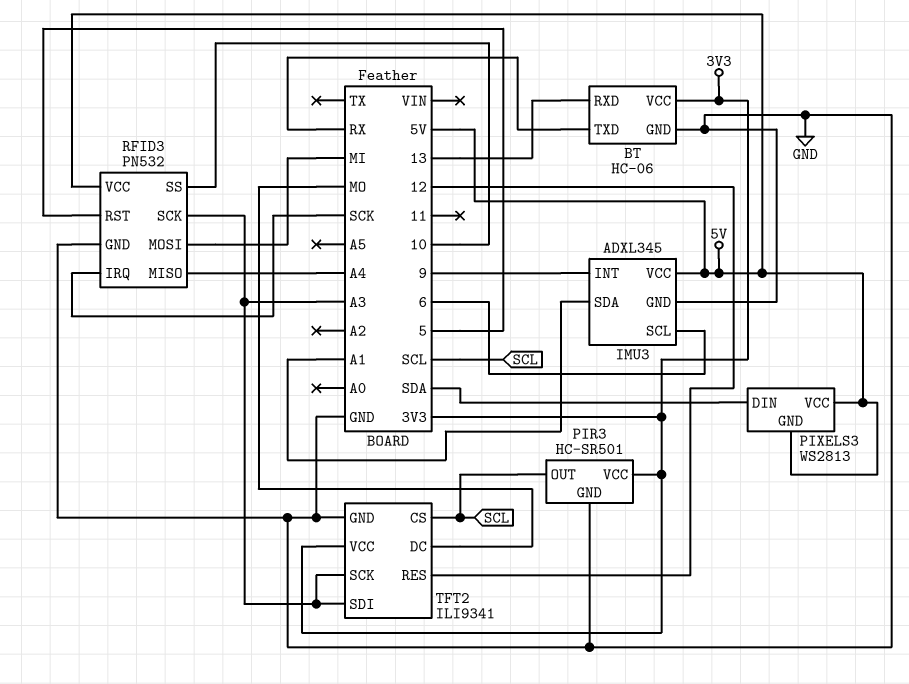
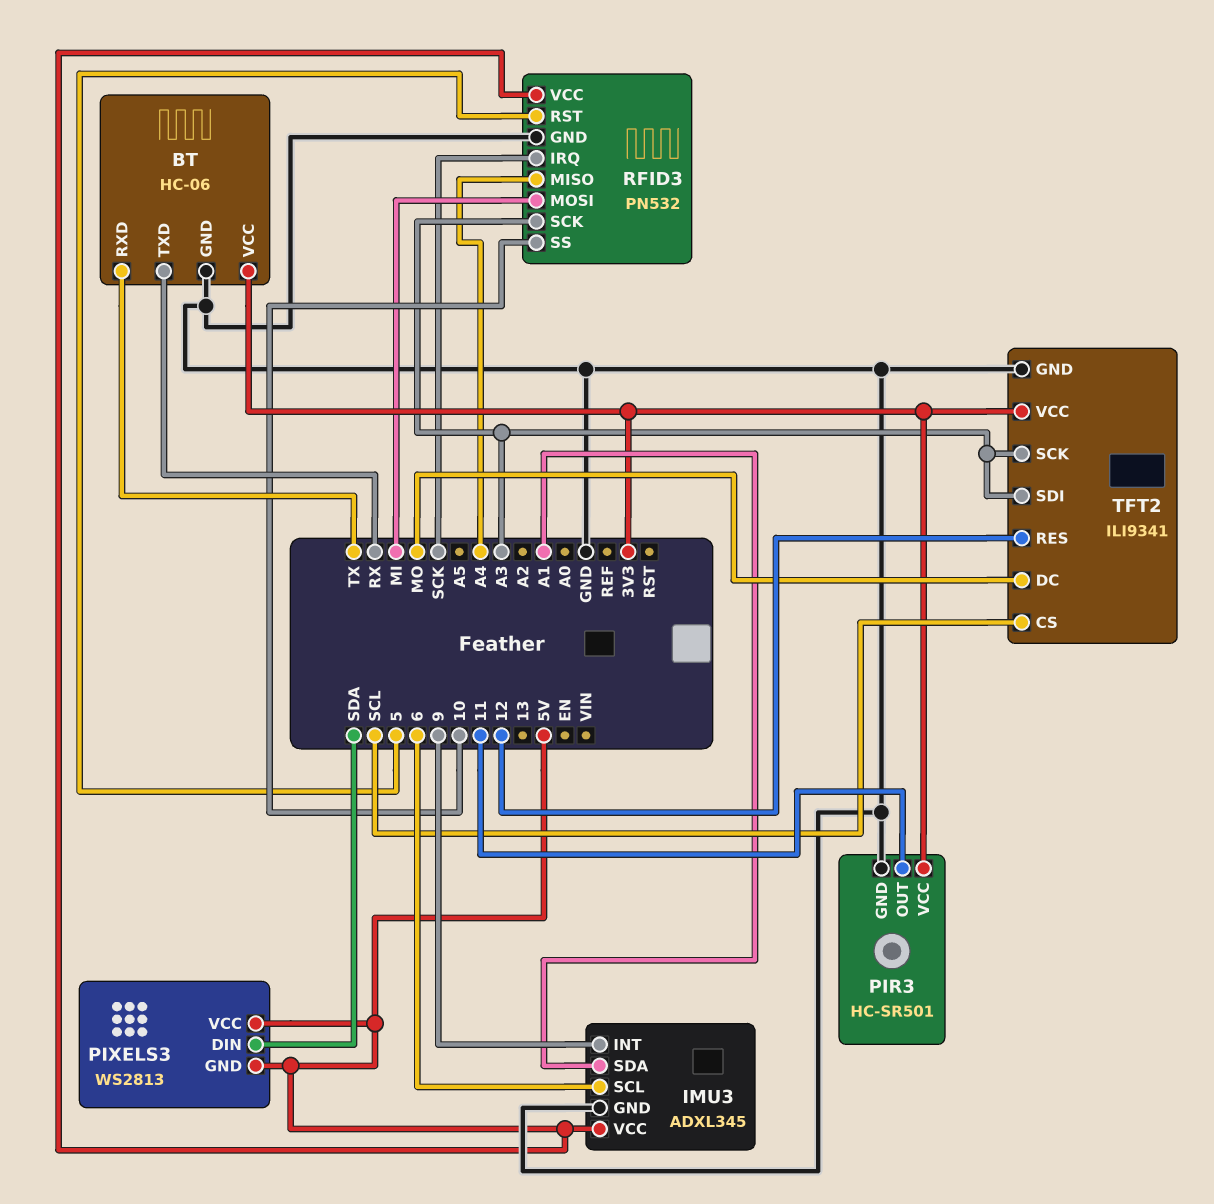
BT pin RXD: 13 -> TX
PIR3 pin OUT: SCL -> 11

